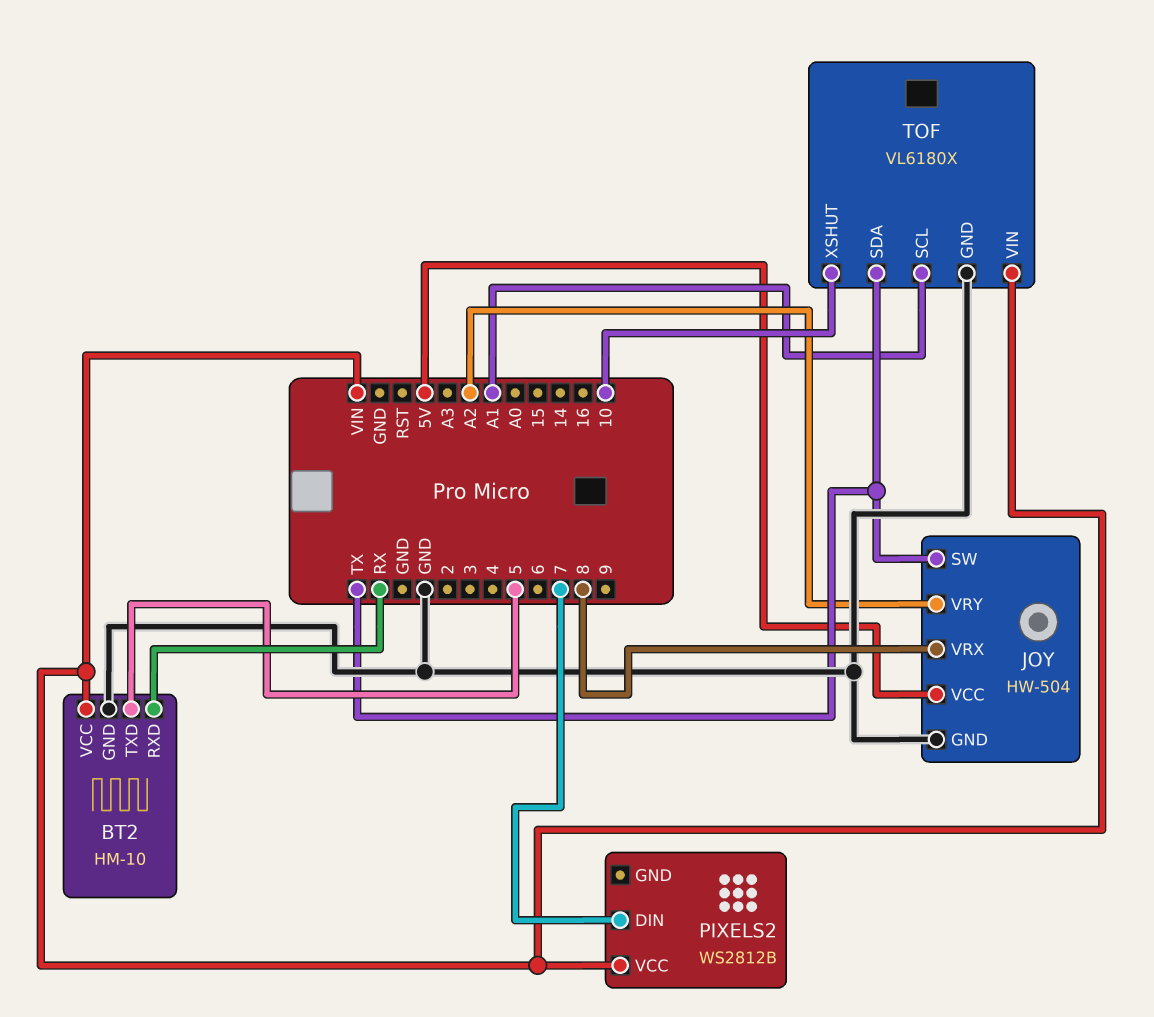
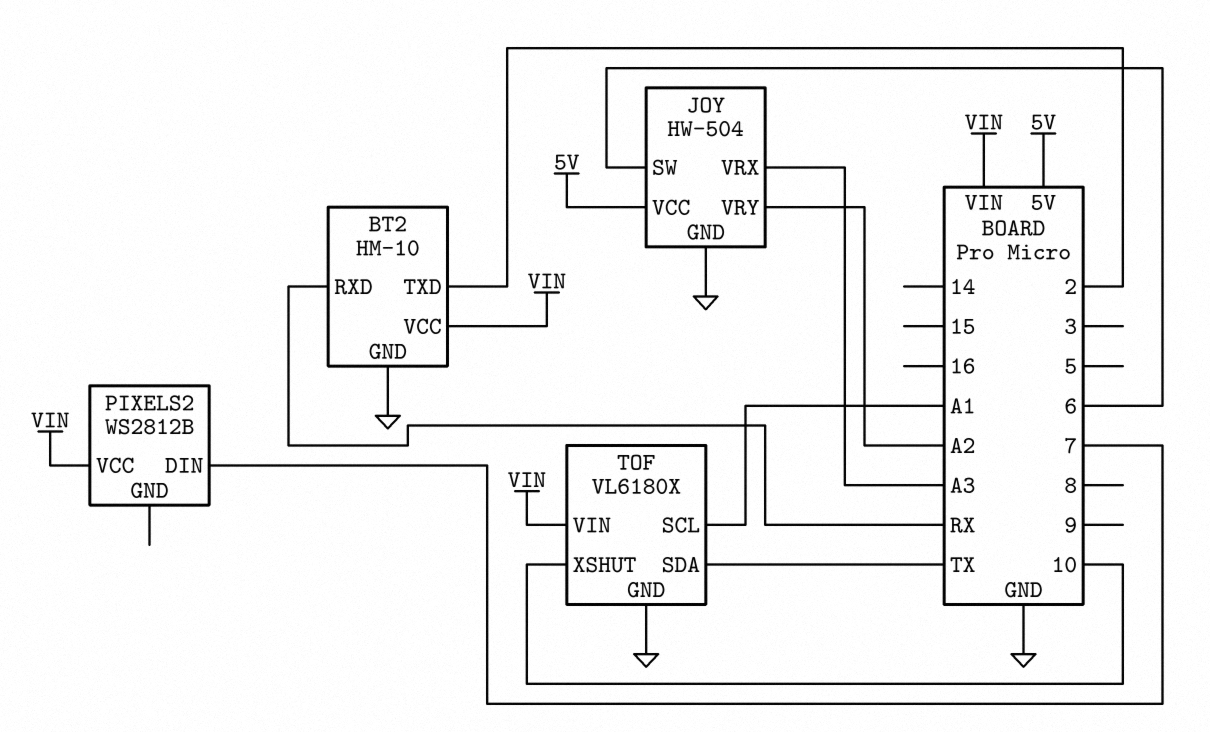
BT2 pin TXD: 5 -> 2
JOY pin SW: TX -> 6
JOY pin VRX: 8 -> A3

